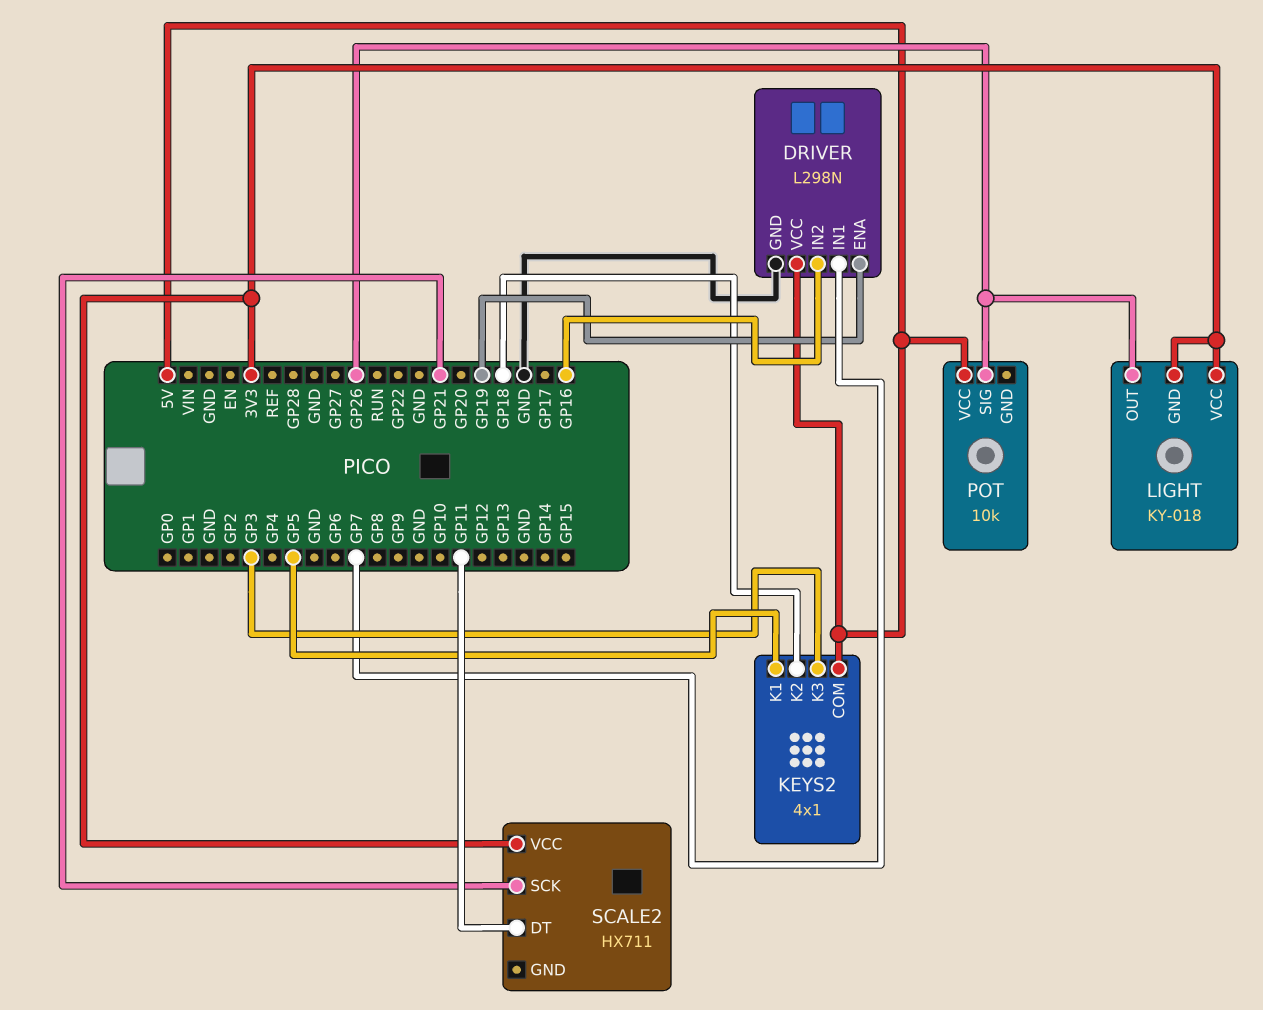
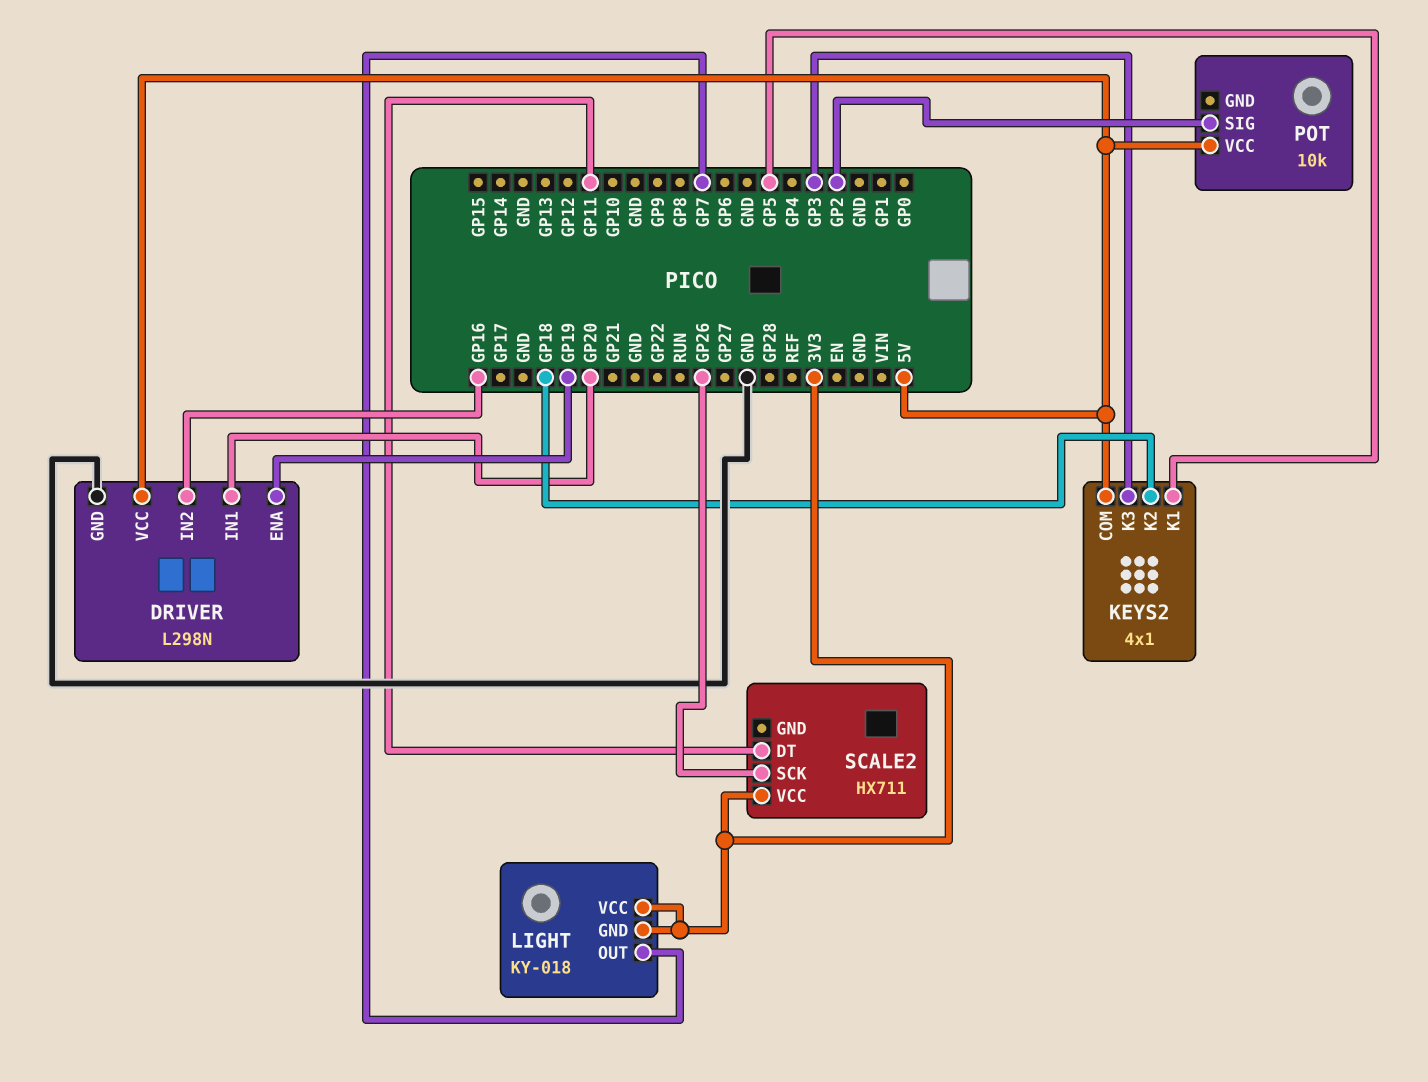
DRIVER pin IN1: GP7 -> GP20
LIGHT pin OUT: GP26 -> GP7
POT pin SIG: GP26 -> GP2
SCALE2 pin SCK: GP21 -> GP26

